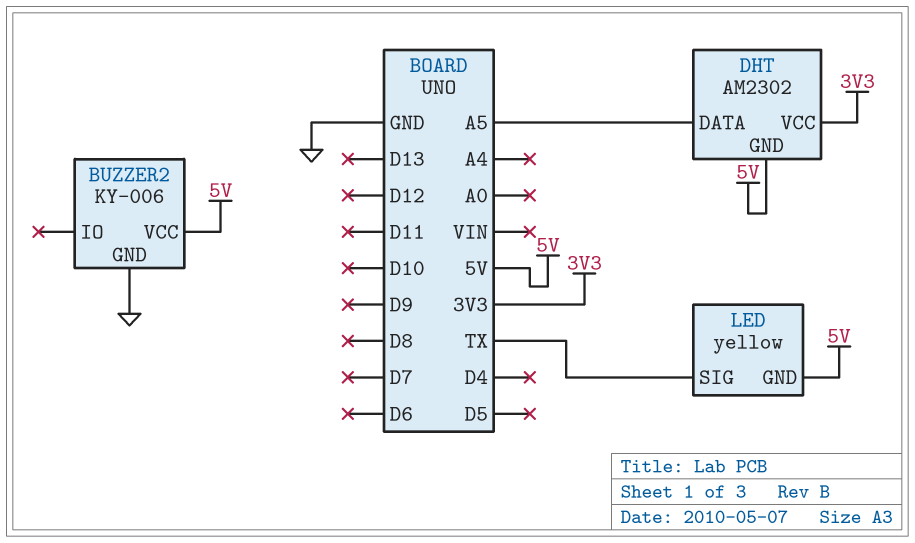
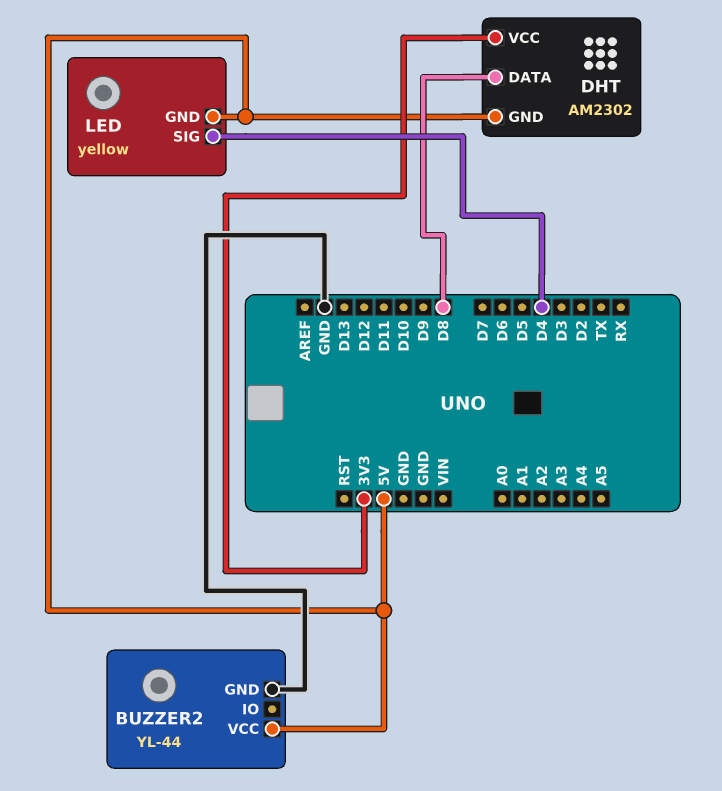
BUZZER2: KY-006 -> YL-44
DHT pin DATA: A5 -> D8
LED pin SIG: TX -> D4

